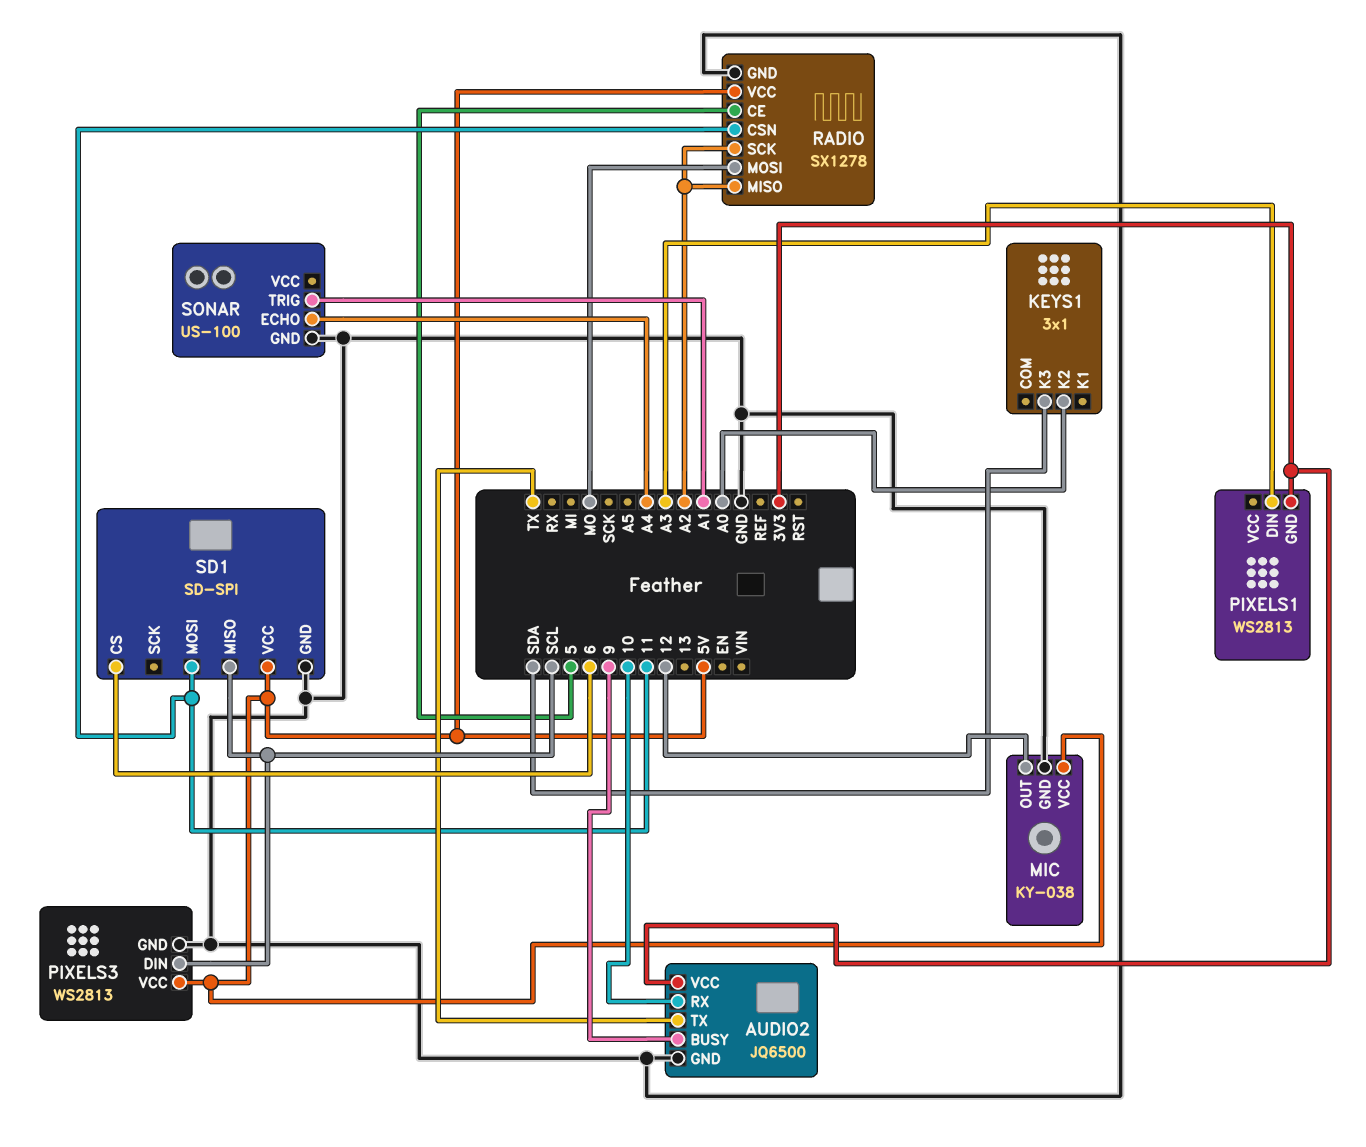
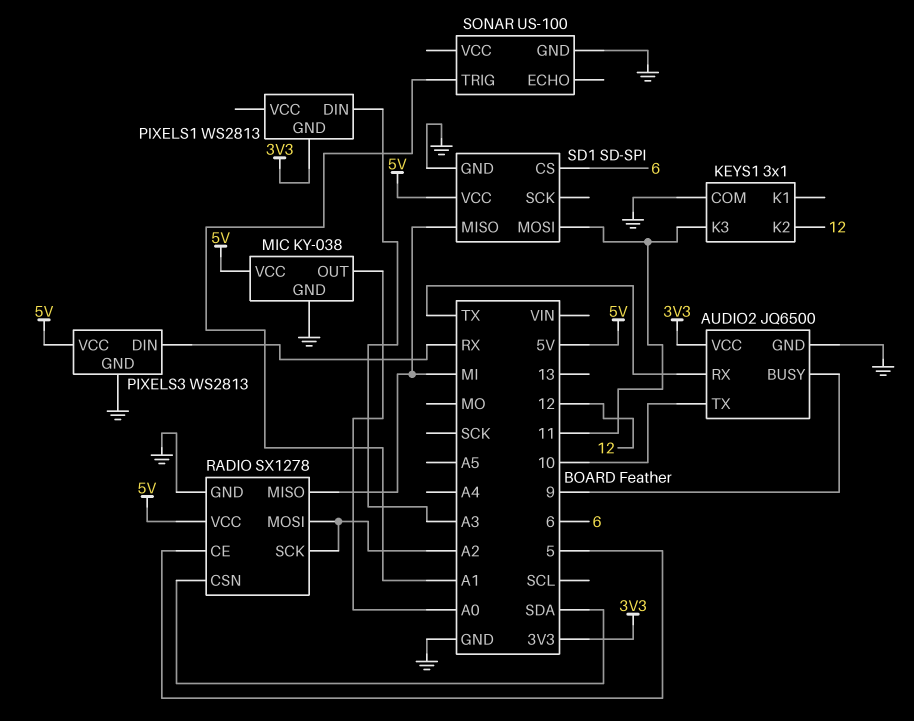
AUDIO2 pin RX: 10 -> TX
AUDIO2 pin TX: TX -> 10
KEYS1 pin COM: none -> GND
KEYS1 pin K2: A0 -> 12
KEYS1 pin K3: SDA -> 11
MIC pin OUT: 12 -> A0
PIXELS3 pin DIN: SCL -> RX
RADIO pin CSN: 11 -> SDA
RADIO pin MISO: A2 -> MI
RADIO pin MOSI: MO -> A2
SD1 pin MISO: SCL -> MI
SONAR pin ECHO: A4 -> none

